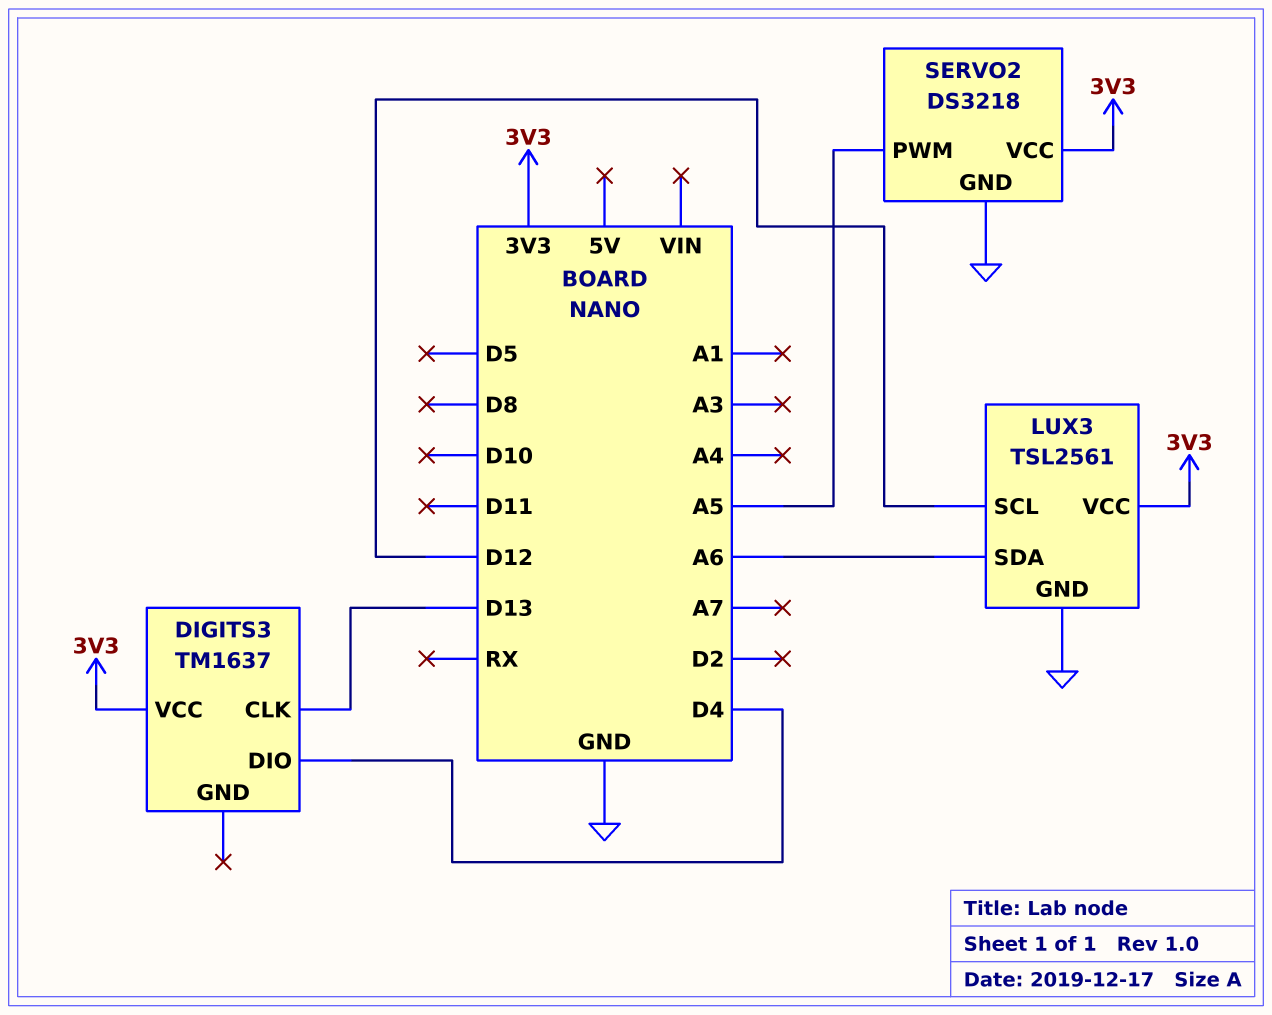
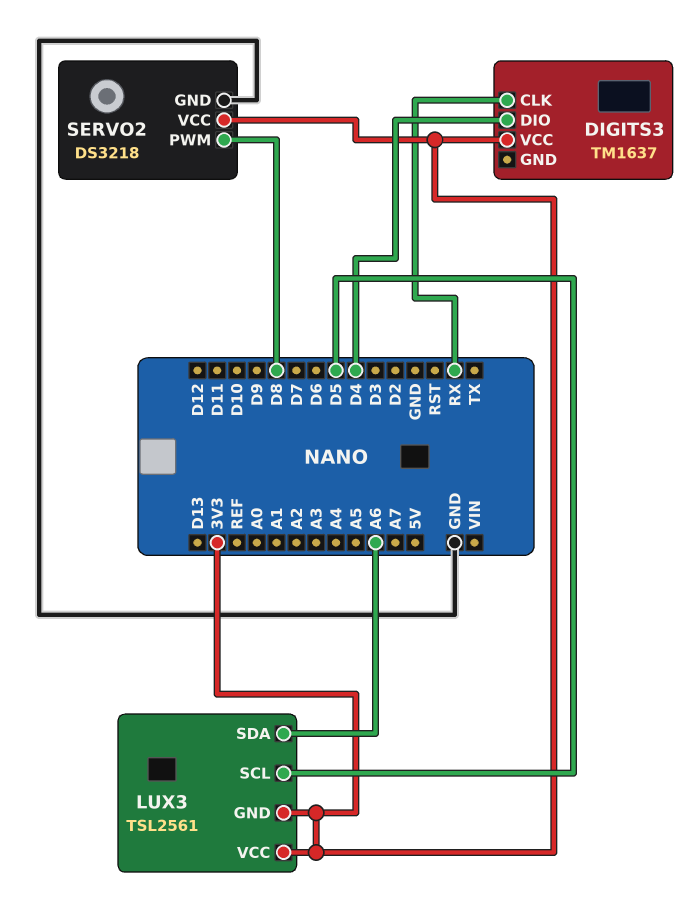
DIGITS3 pin CLK: D13 -> RX
LUX3 pin GND: GND -> 3V3
LUX3 pin SCL: D12 -> D5
SERVO2 pin PWM: A5 -> D8

